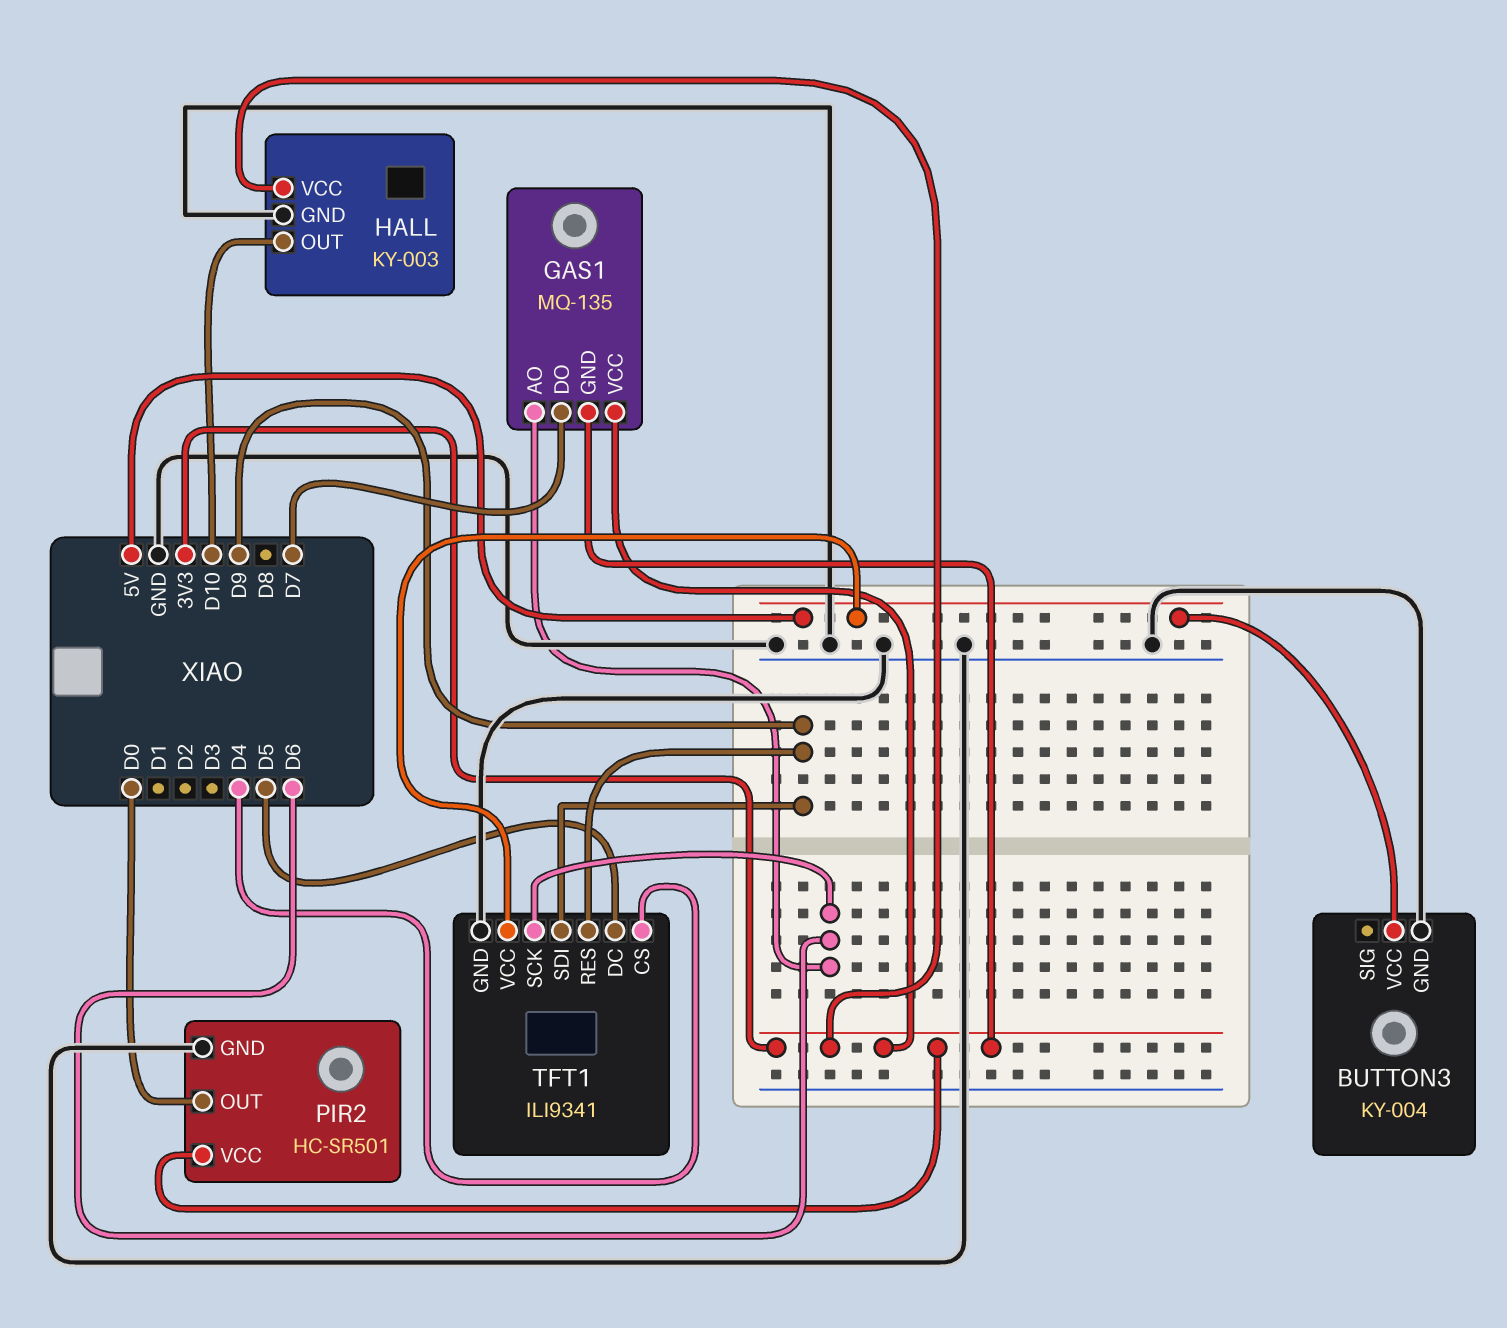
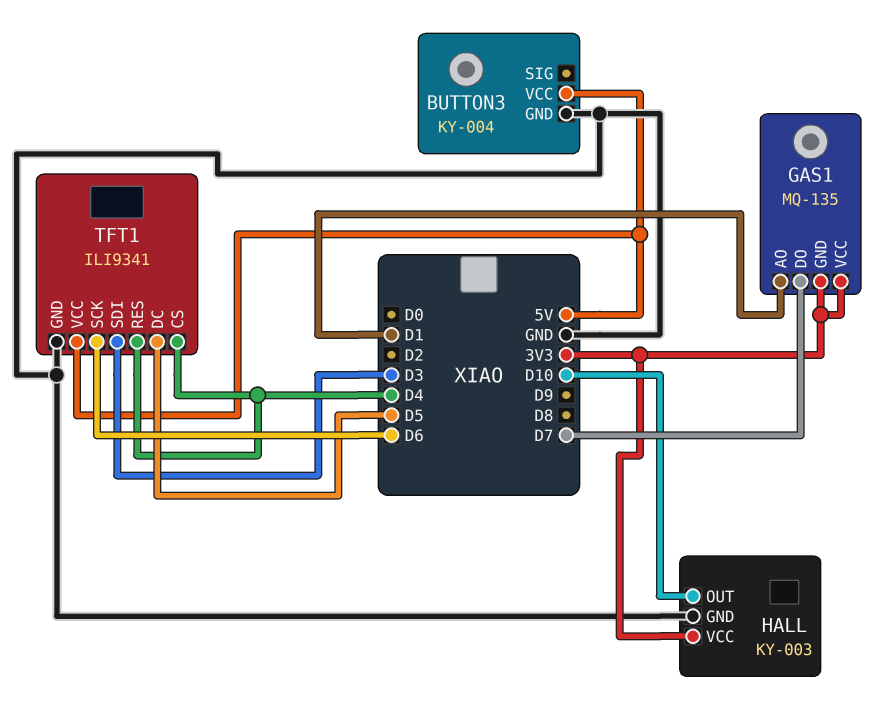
GAS1 pin AO: D6 -> D1
PIR2: HC-SR501 -> none
PIR2 pin GND: GND -> none
PIR2 pin OUT: D0 -> none
PIR2 pin VCC: 3V3 -> none
TFT1 pin RES: D9 -> D4
TFT1 pin SDI: D9 -> D3

